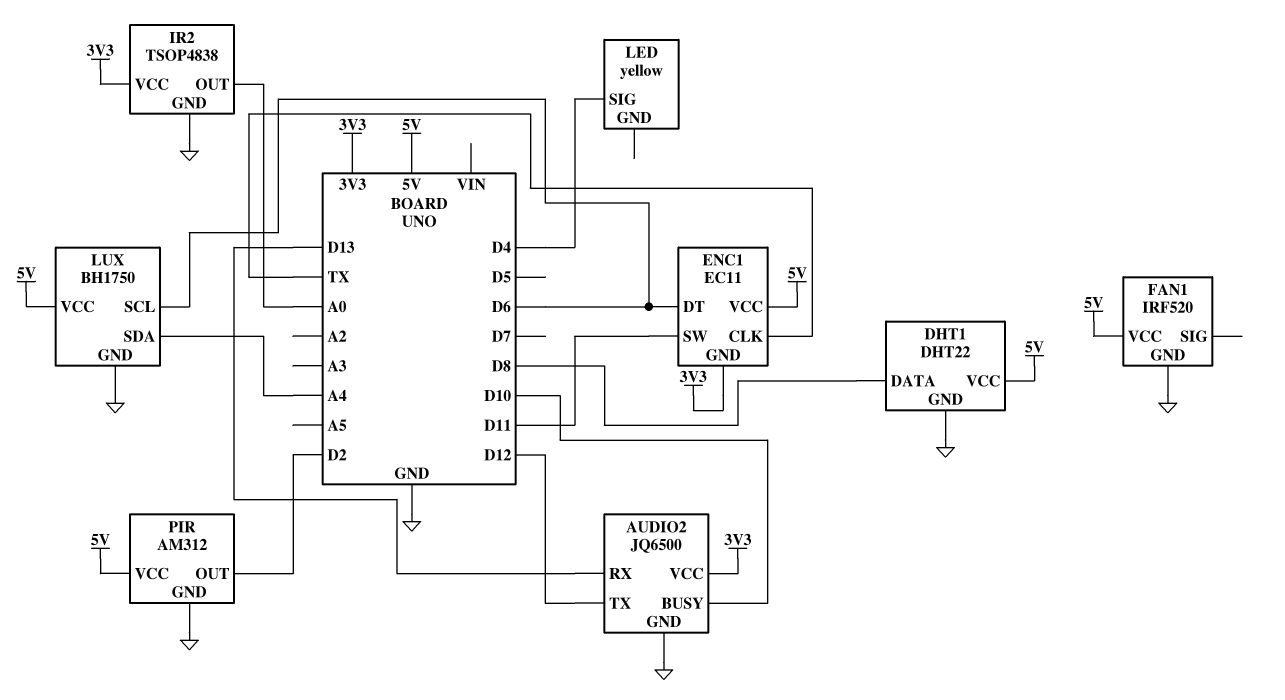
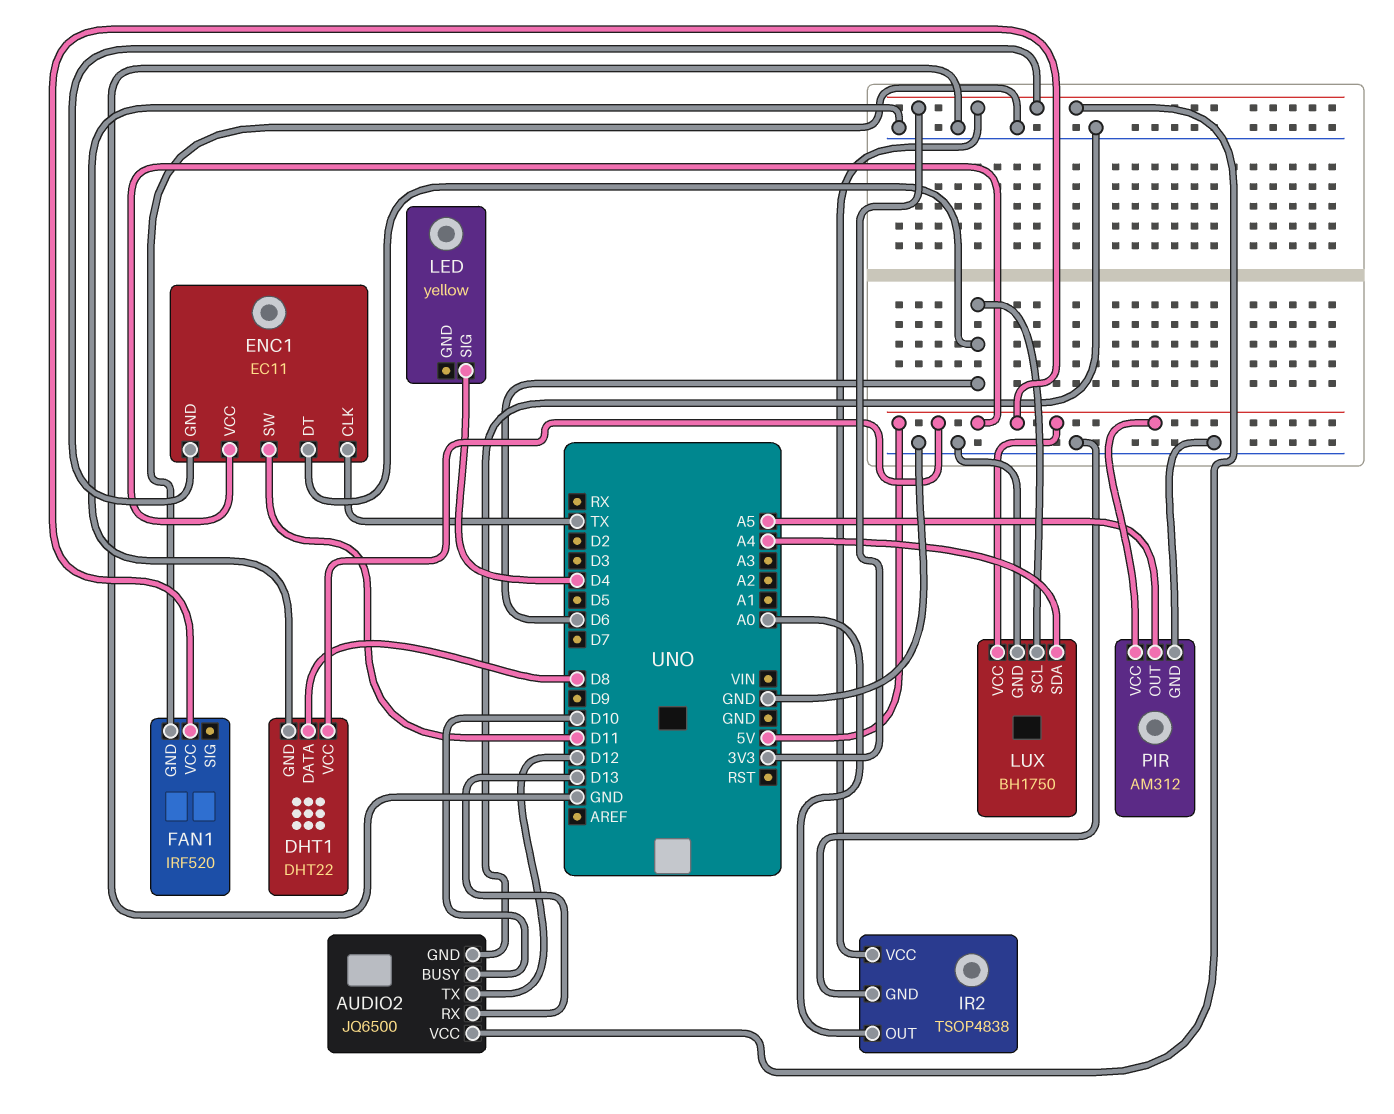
PIR pin OUT: D2 -> A5

